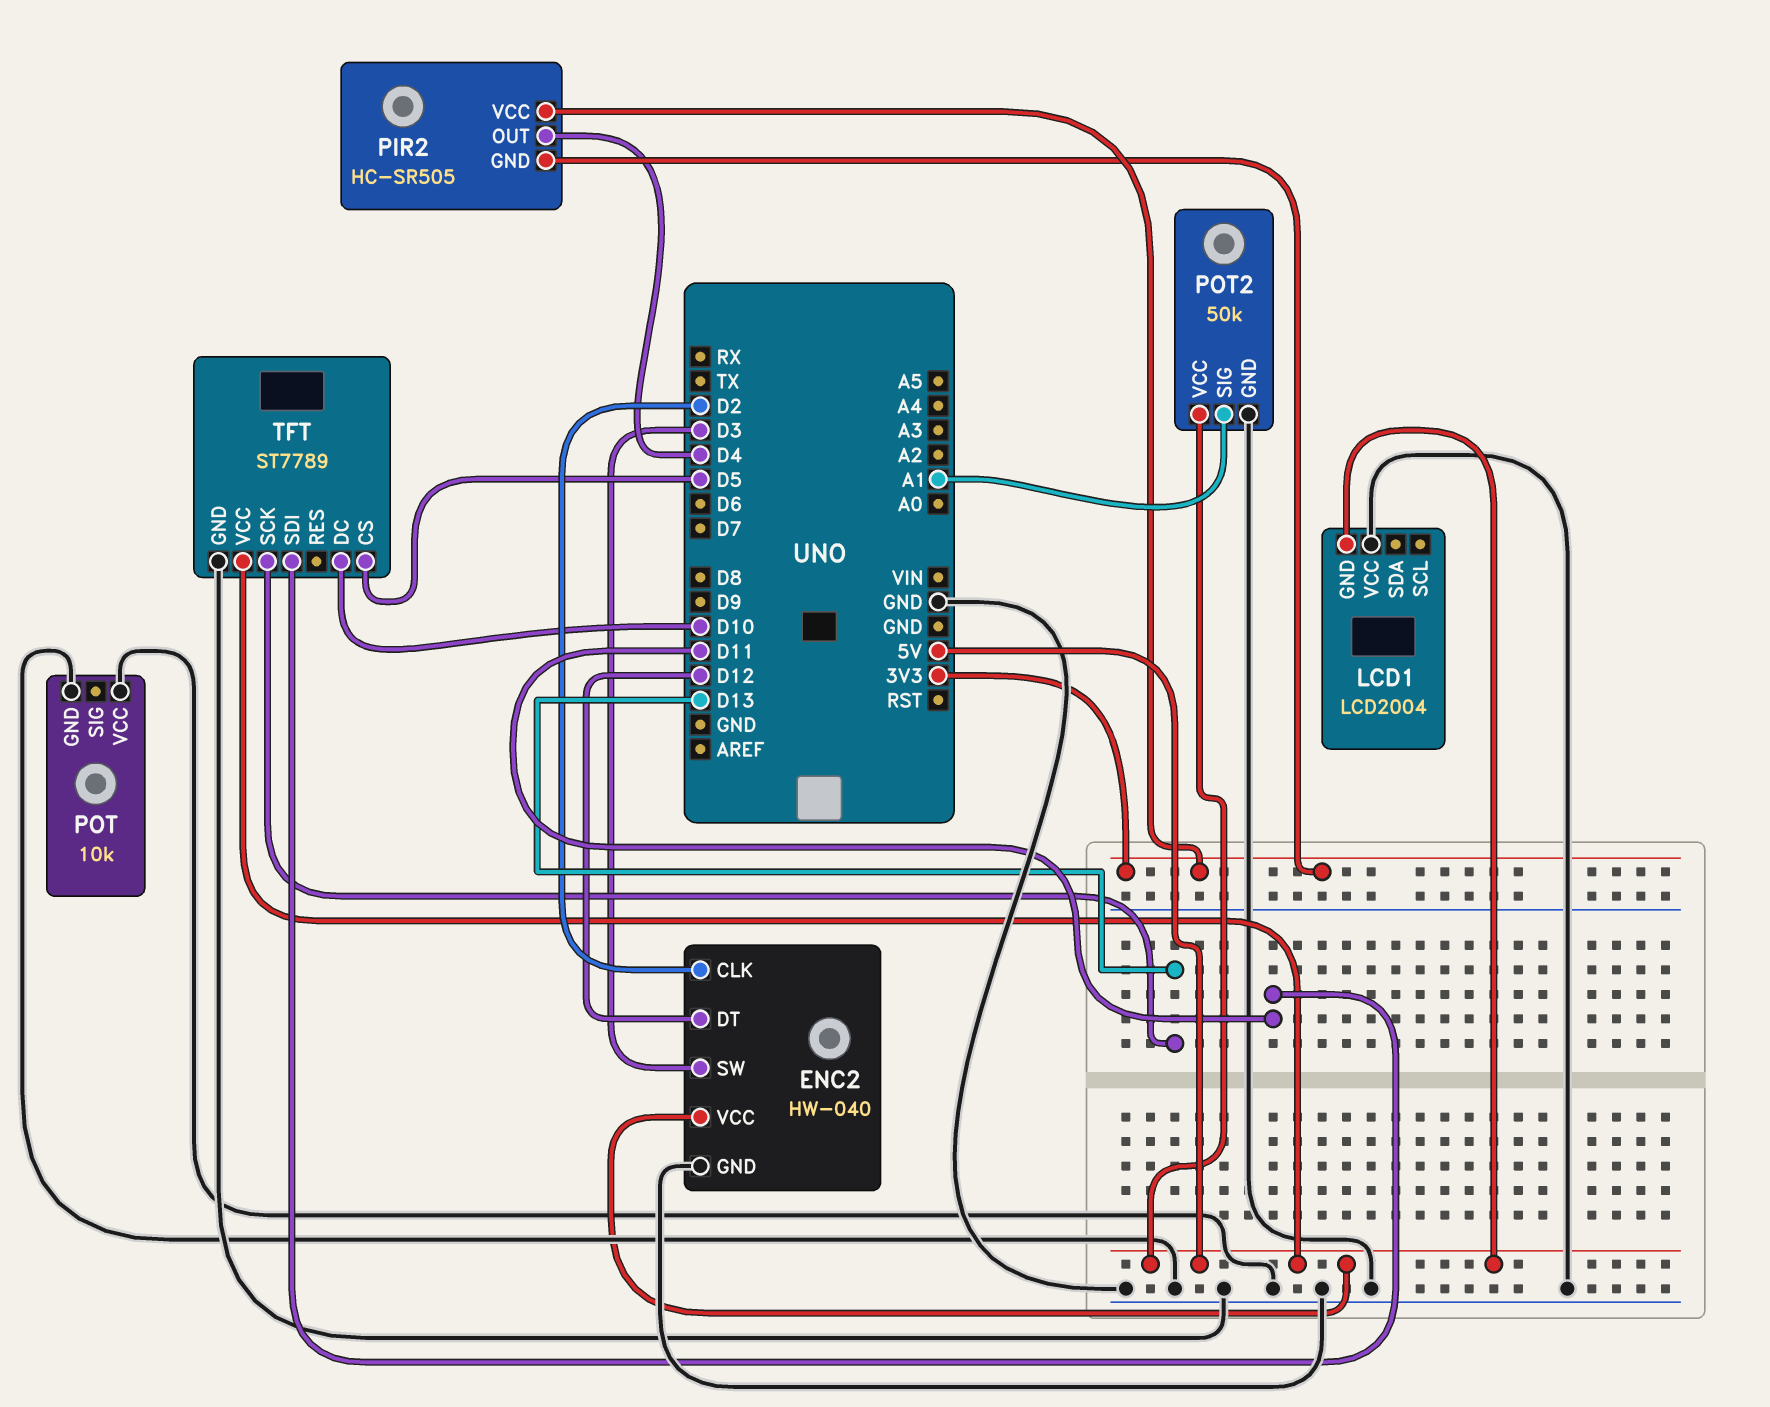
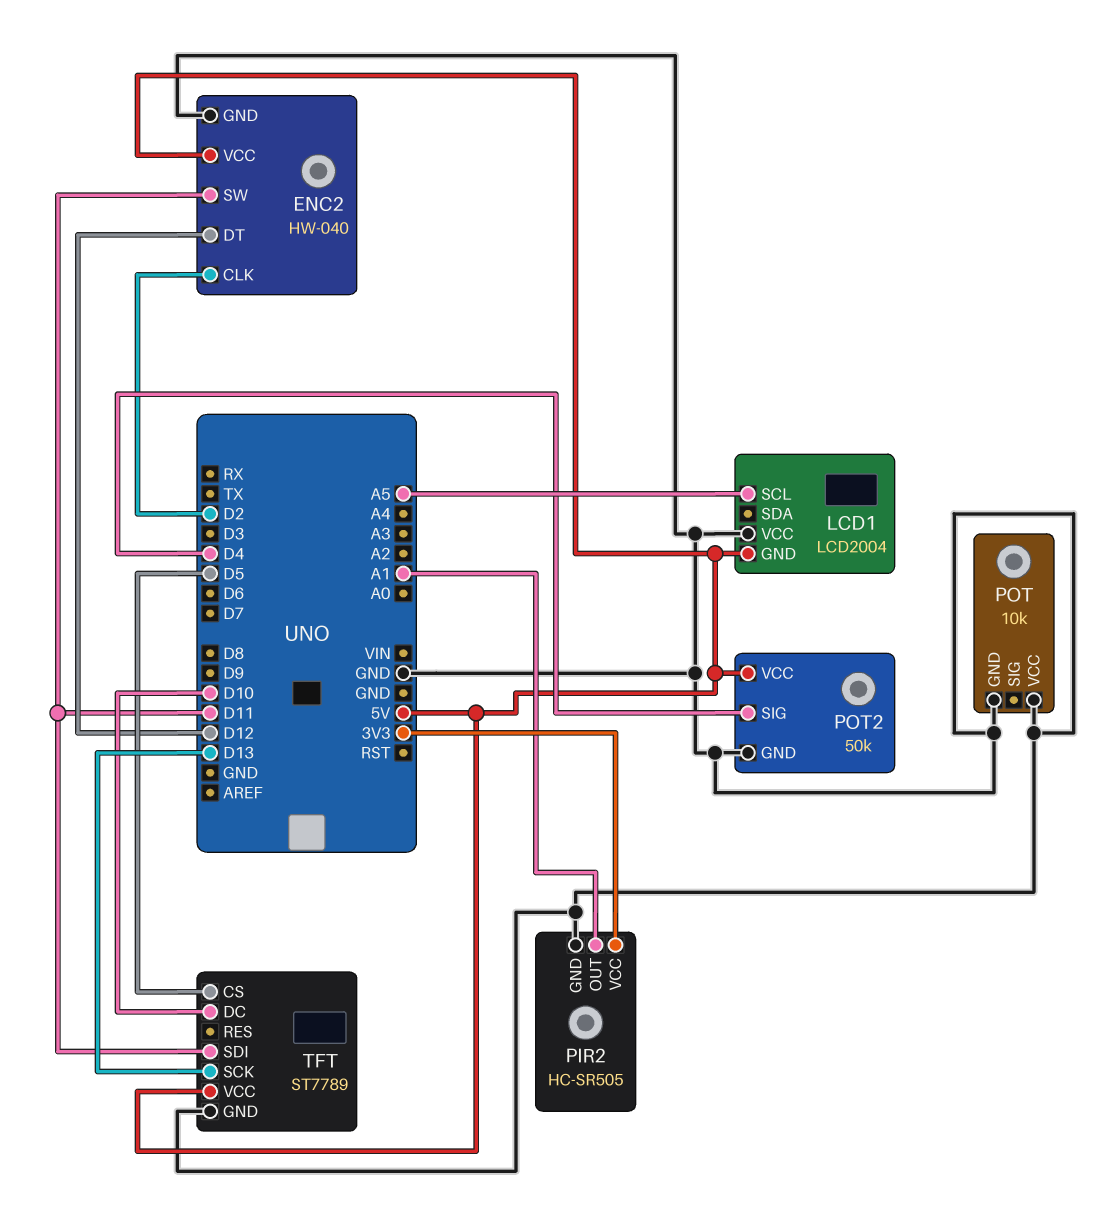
ENC2 pin SW: D3 -> D11
LCD1 pin SCL: none -> A5
PIR2 pin GND: 3V3 -> GND
PIR2 pin OUT: D4 -> A1
POT2 pin SIG: A1 -> D4

